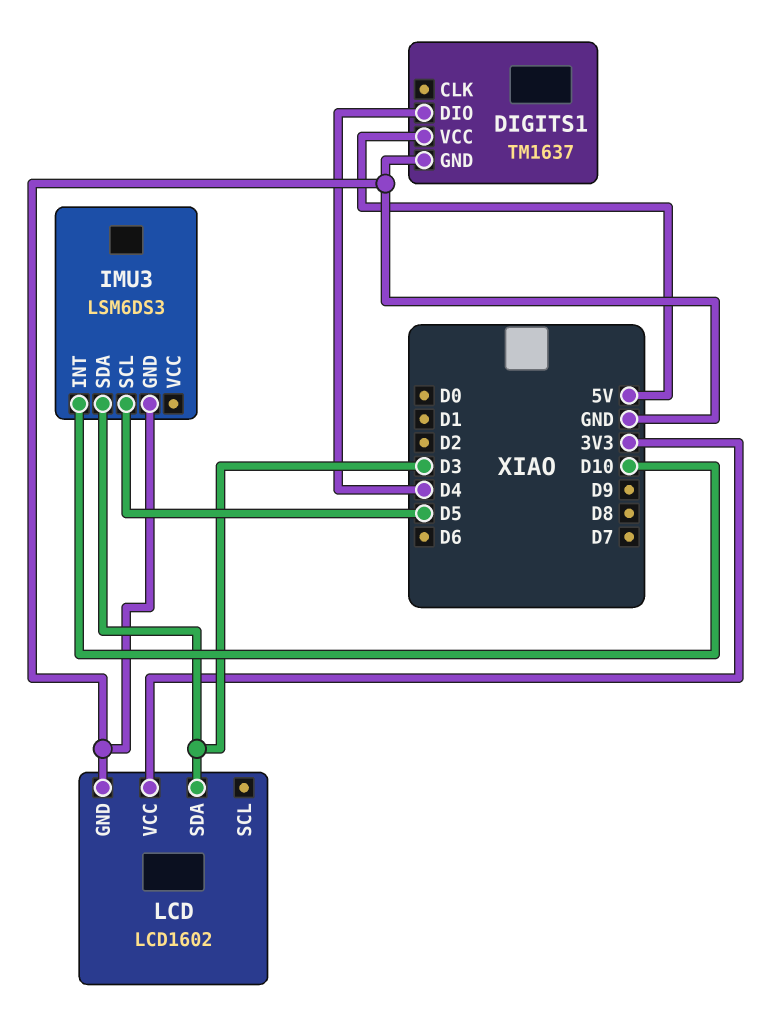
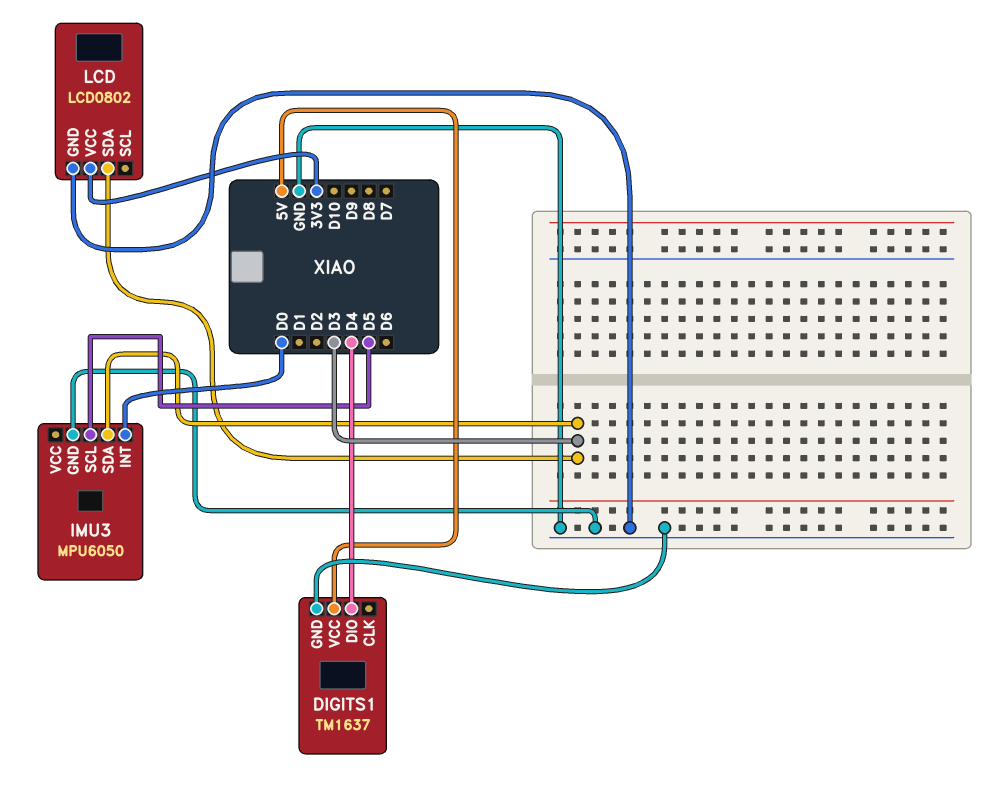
IMU3: LSM6DS3 -> MPU6050
IMU3 pin INT: D10 -> D0
LCD: LCD1602 -> LCD0802

